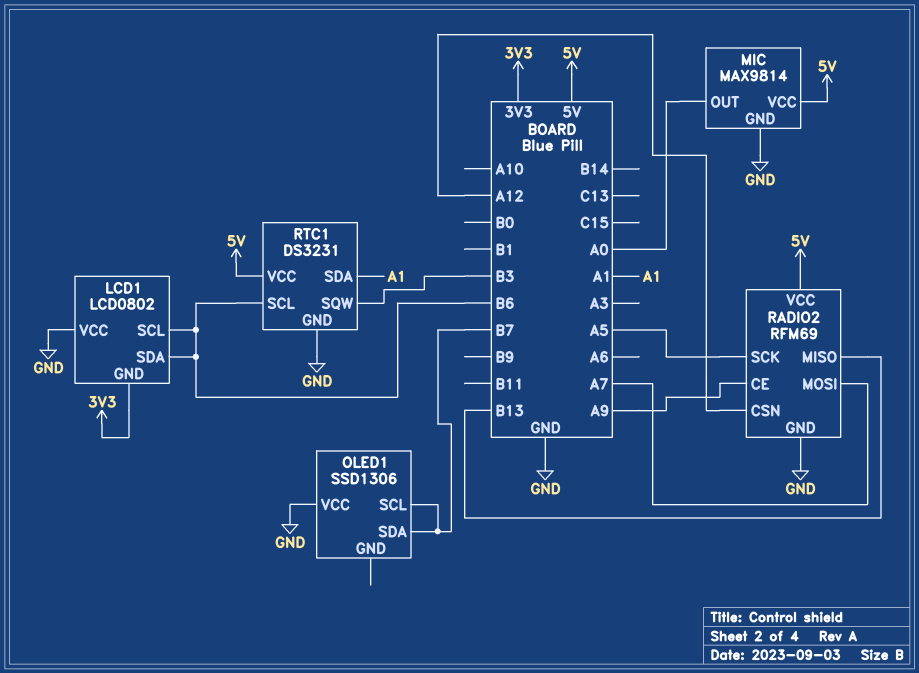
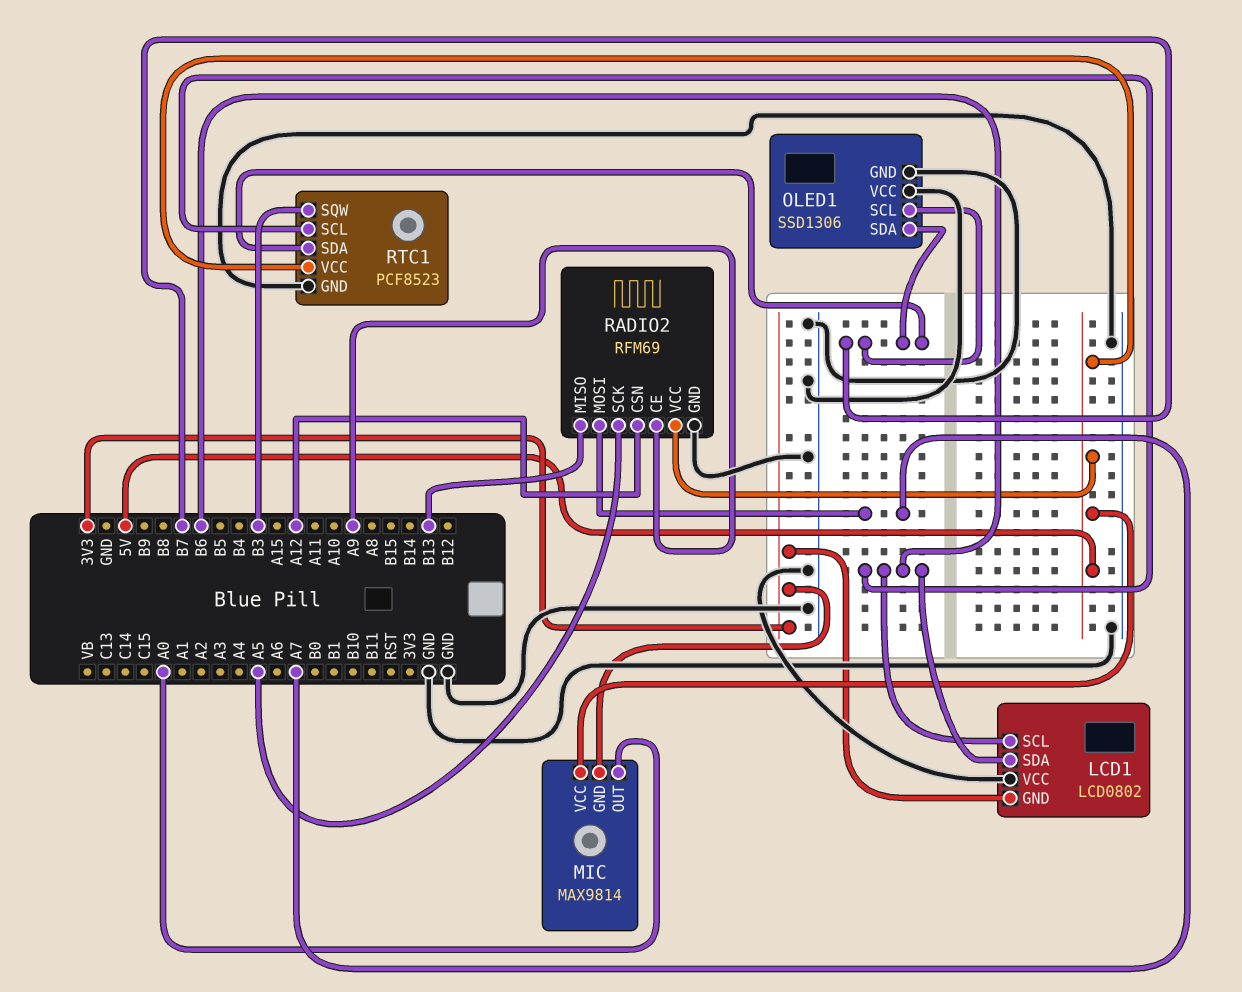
MIC pin GND: GND -> 3V3
OLED1 pin GND: none -> GND
RTC1: DS3231 -> PCF8523
RTC1 pin SDA: A1 -> B7

